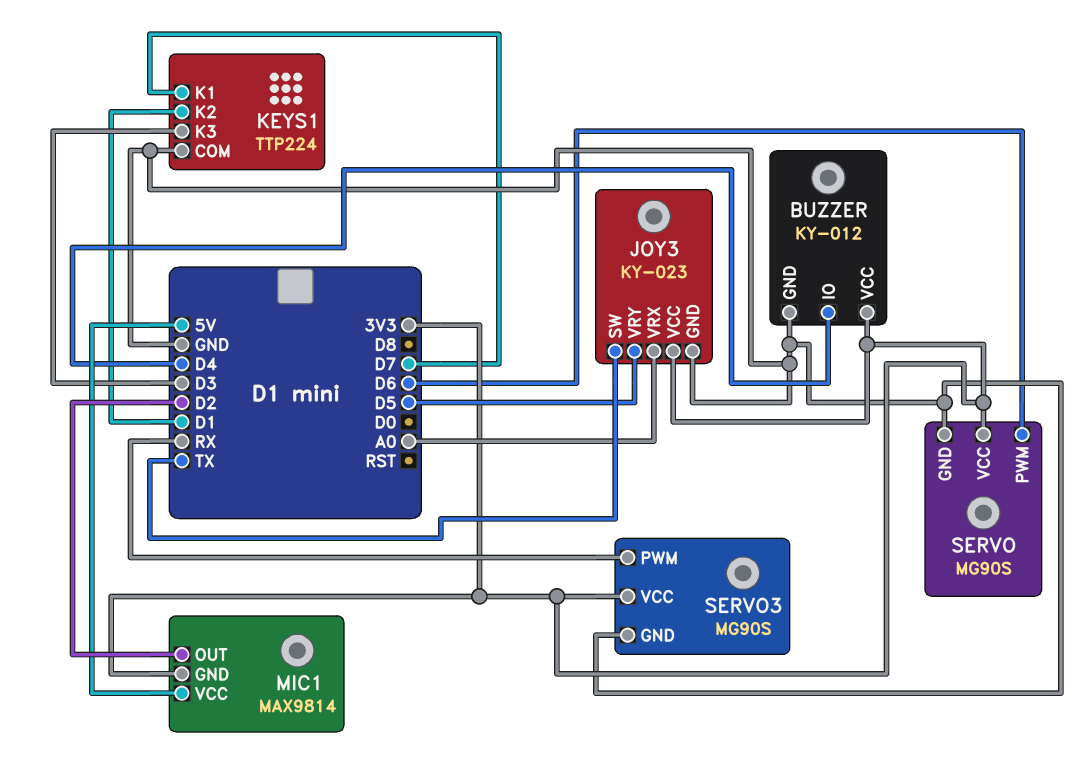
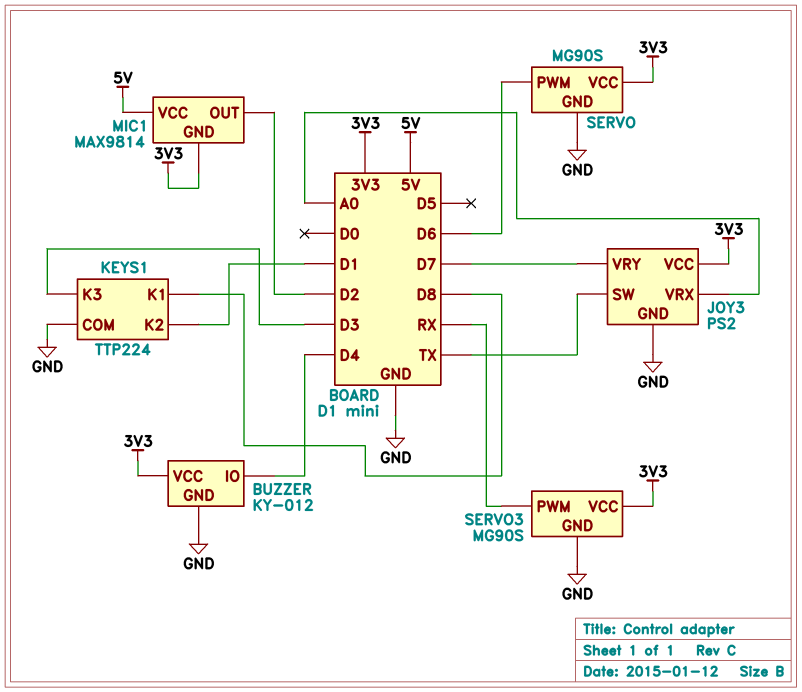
JOY3: KY-023 -> PS2
JOY3 pin VRY: D5 -> D7
KEYS1 pin K1: D7 -> D8

